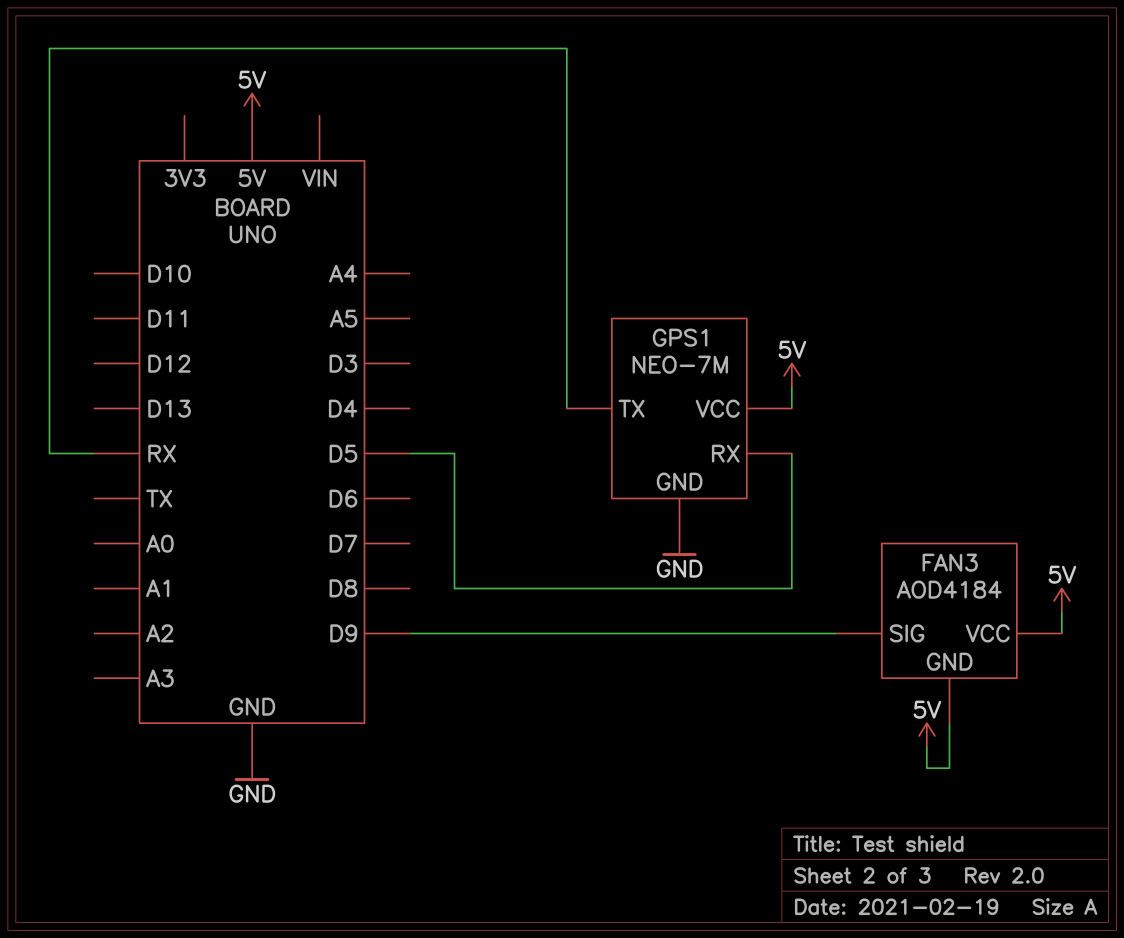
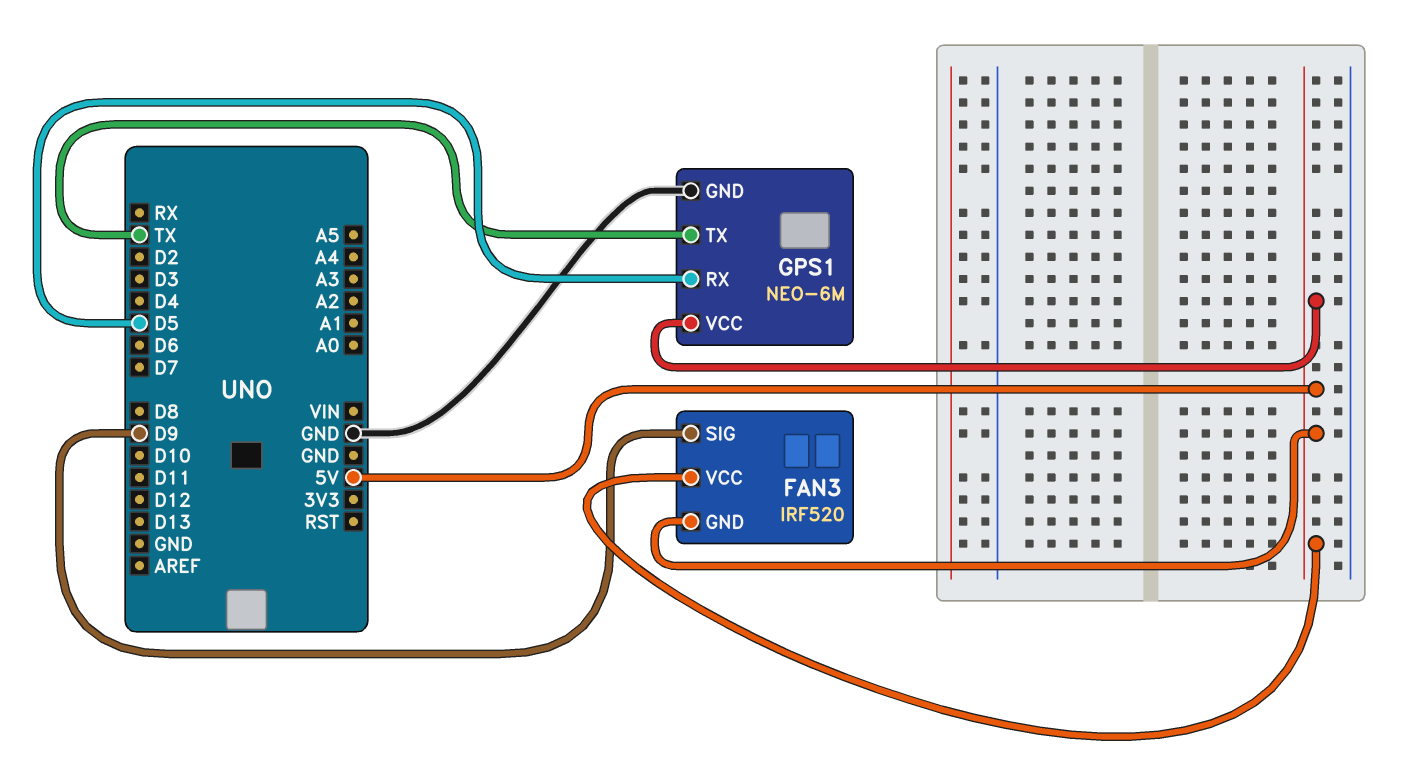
FAN3: AOD4184 -> IRF520
GPS1: NEO-7M -> NEO-6M
GPS1 pin TX: RX -> TX

